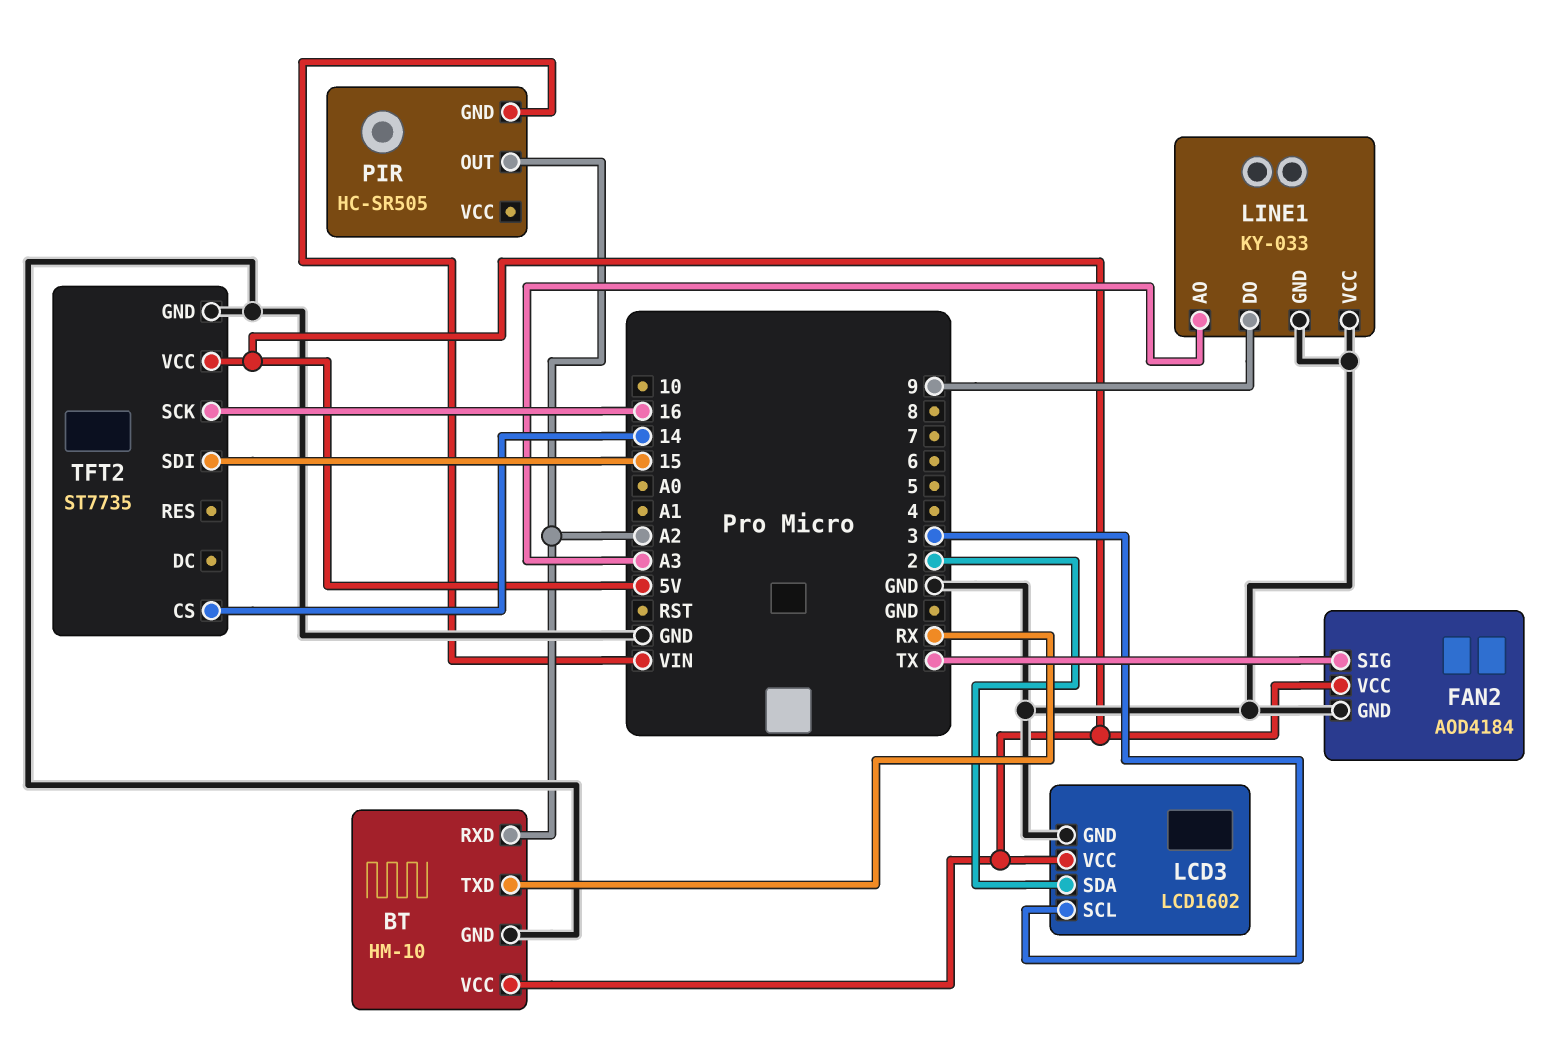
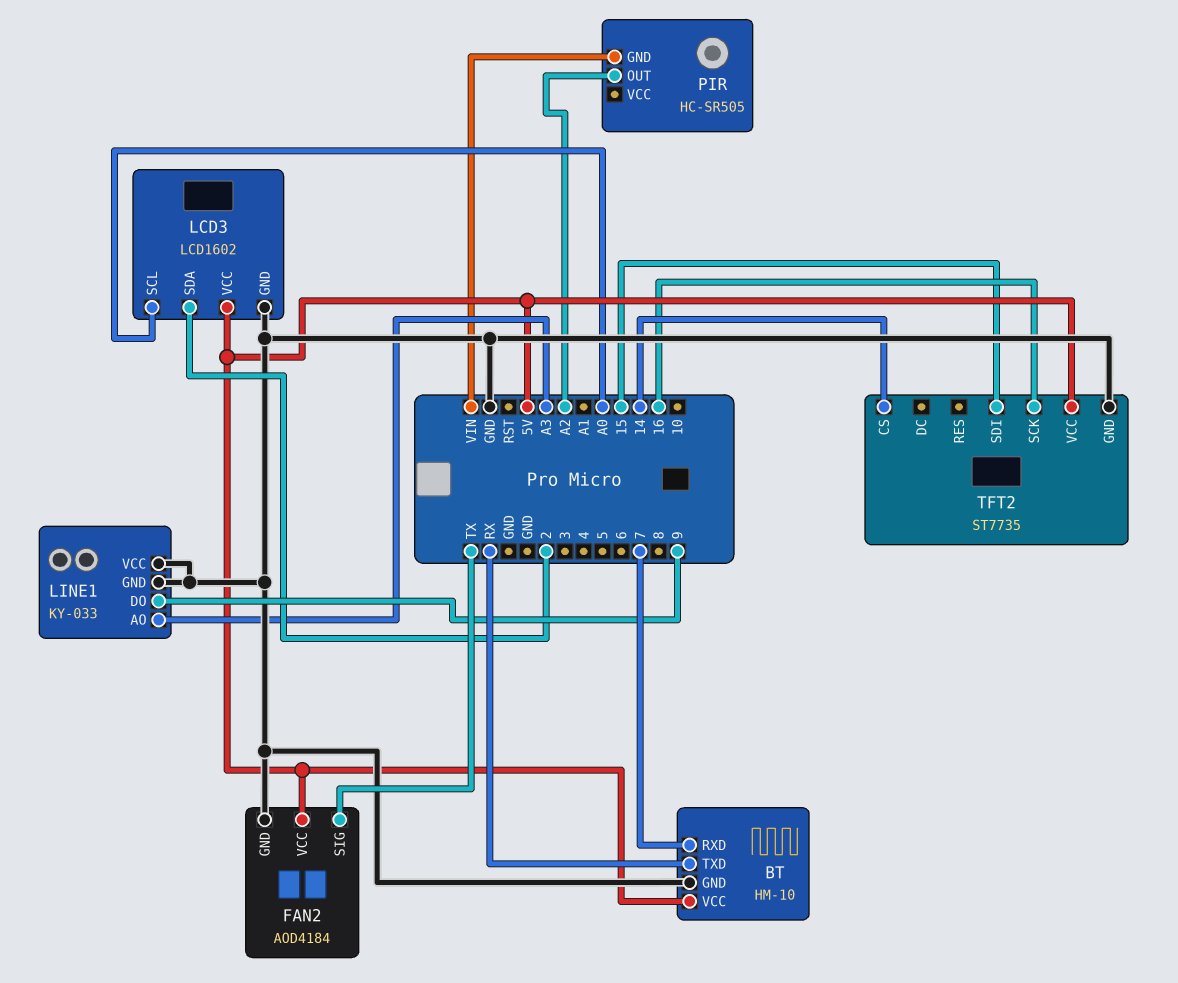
BT pin RXD: A2 -> 7
LCD3 pin SCL: 3 -> A0

